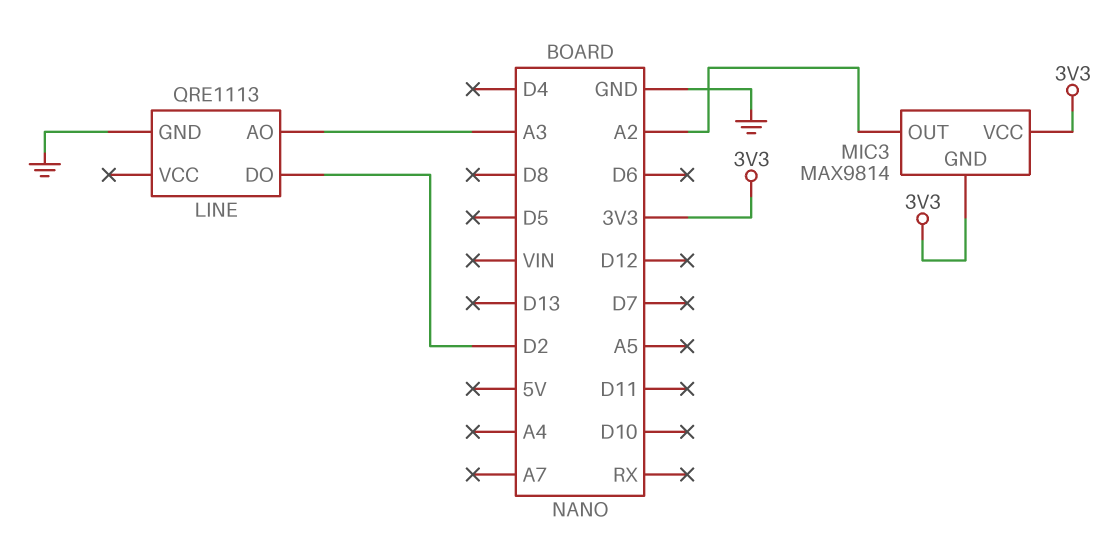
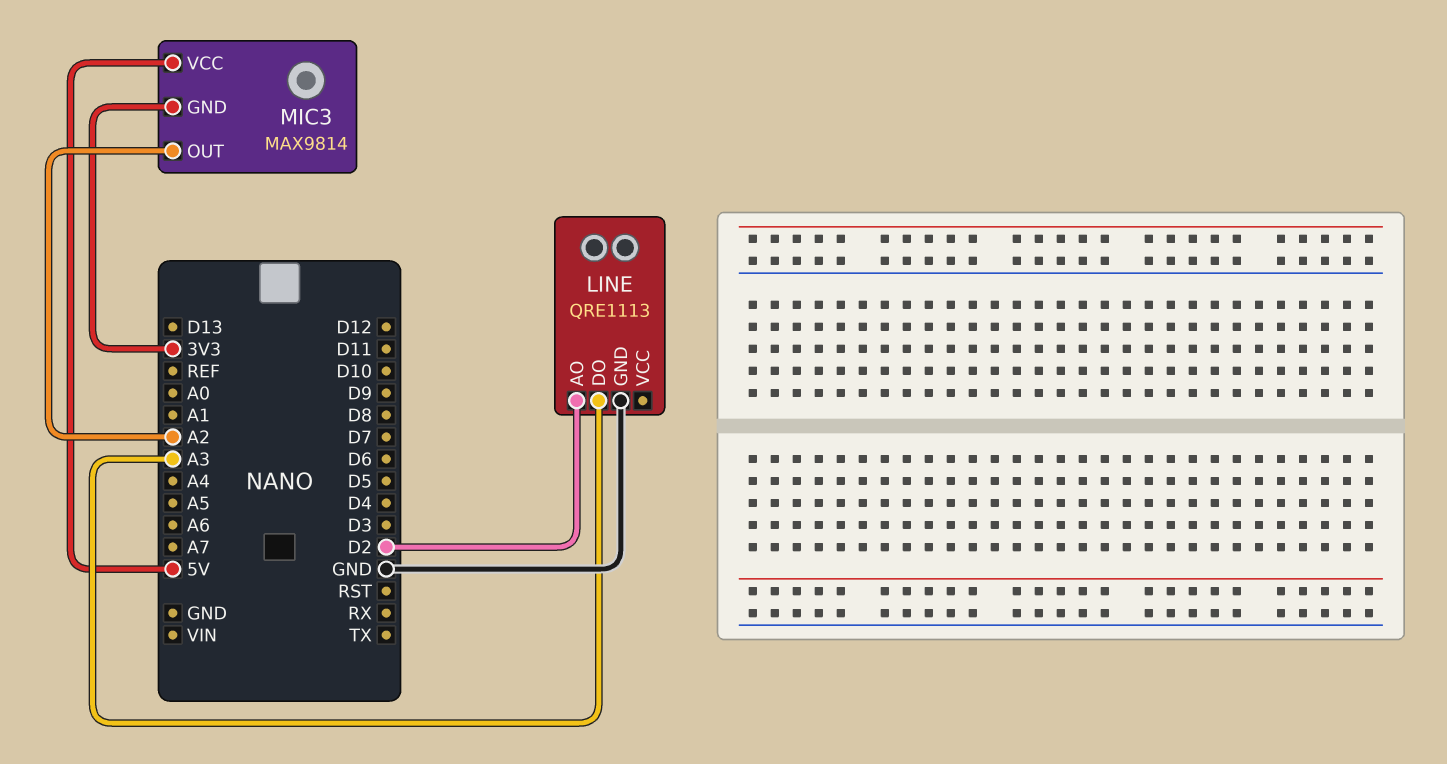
LINE pin AO: A3 -> D2
LINE pin DO: D2 -> A3
MIC3 pin VCC: 3V3 -> 5V

